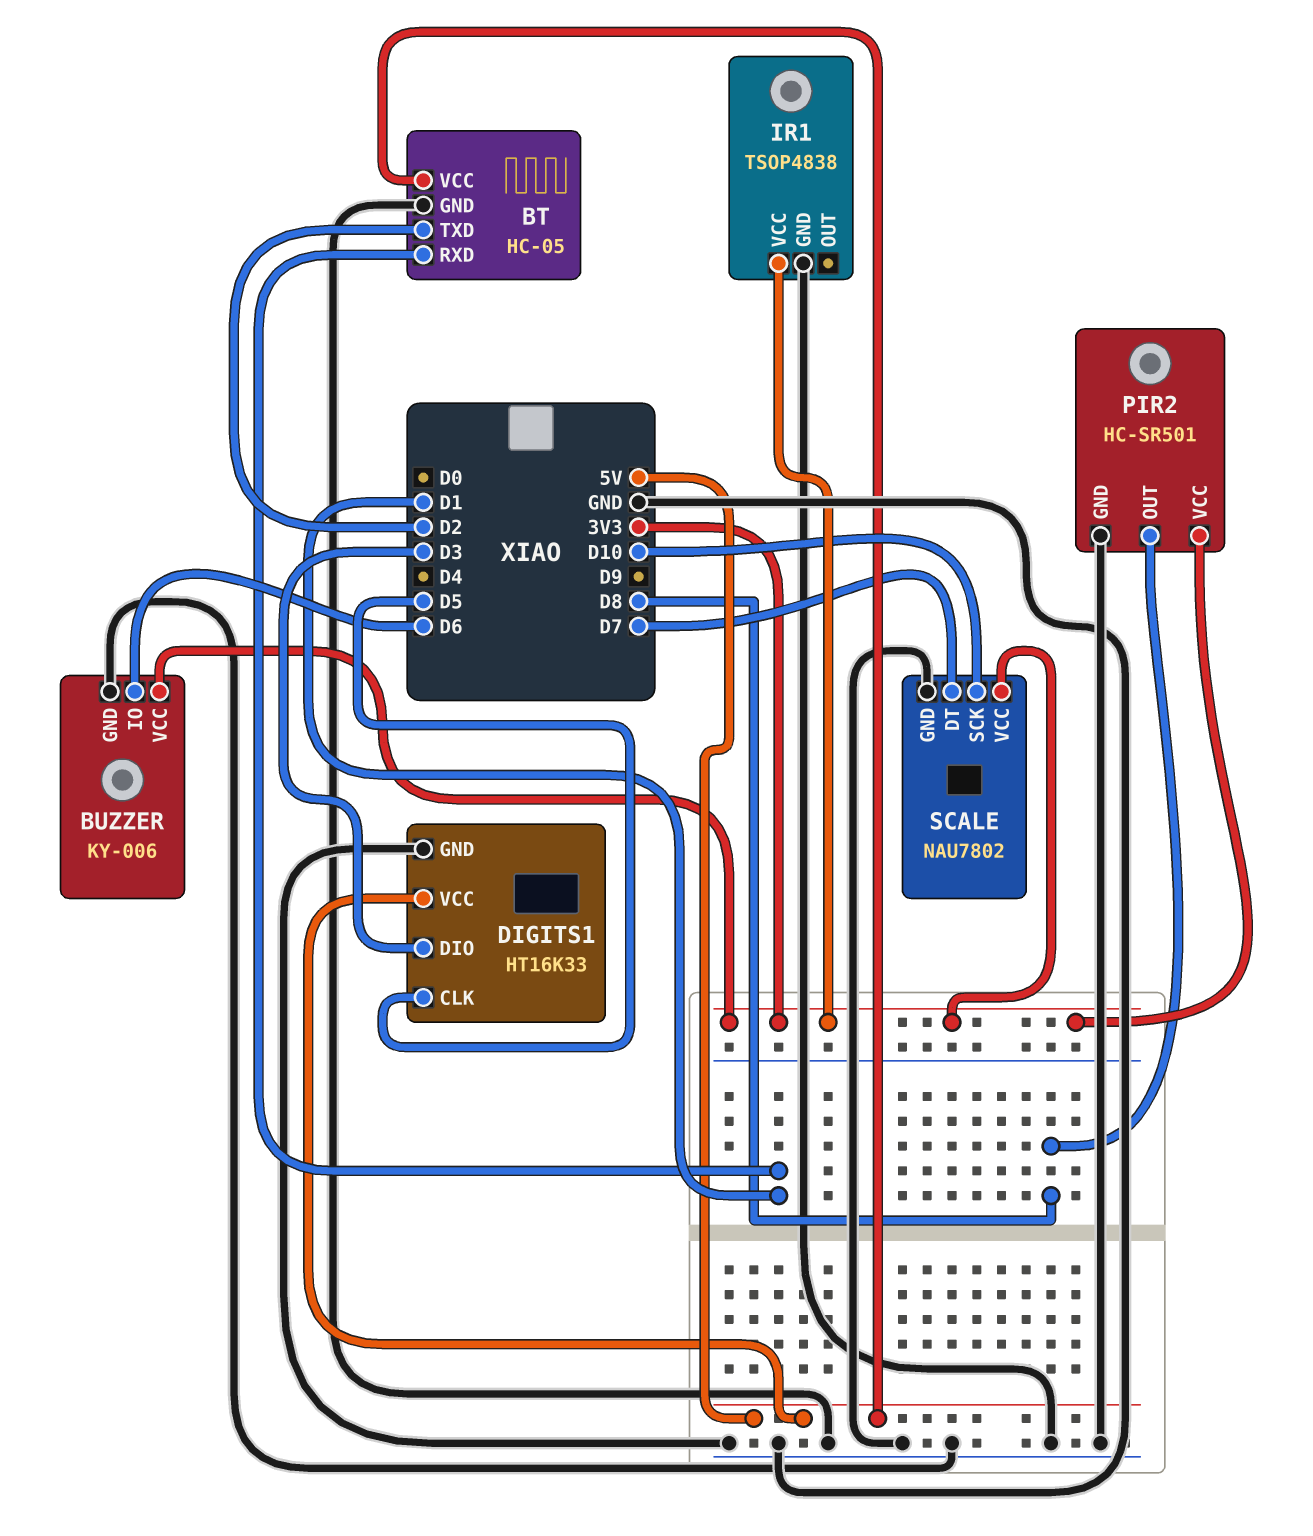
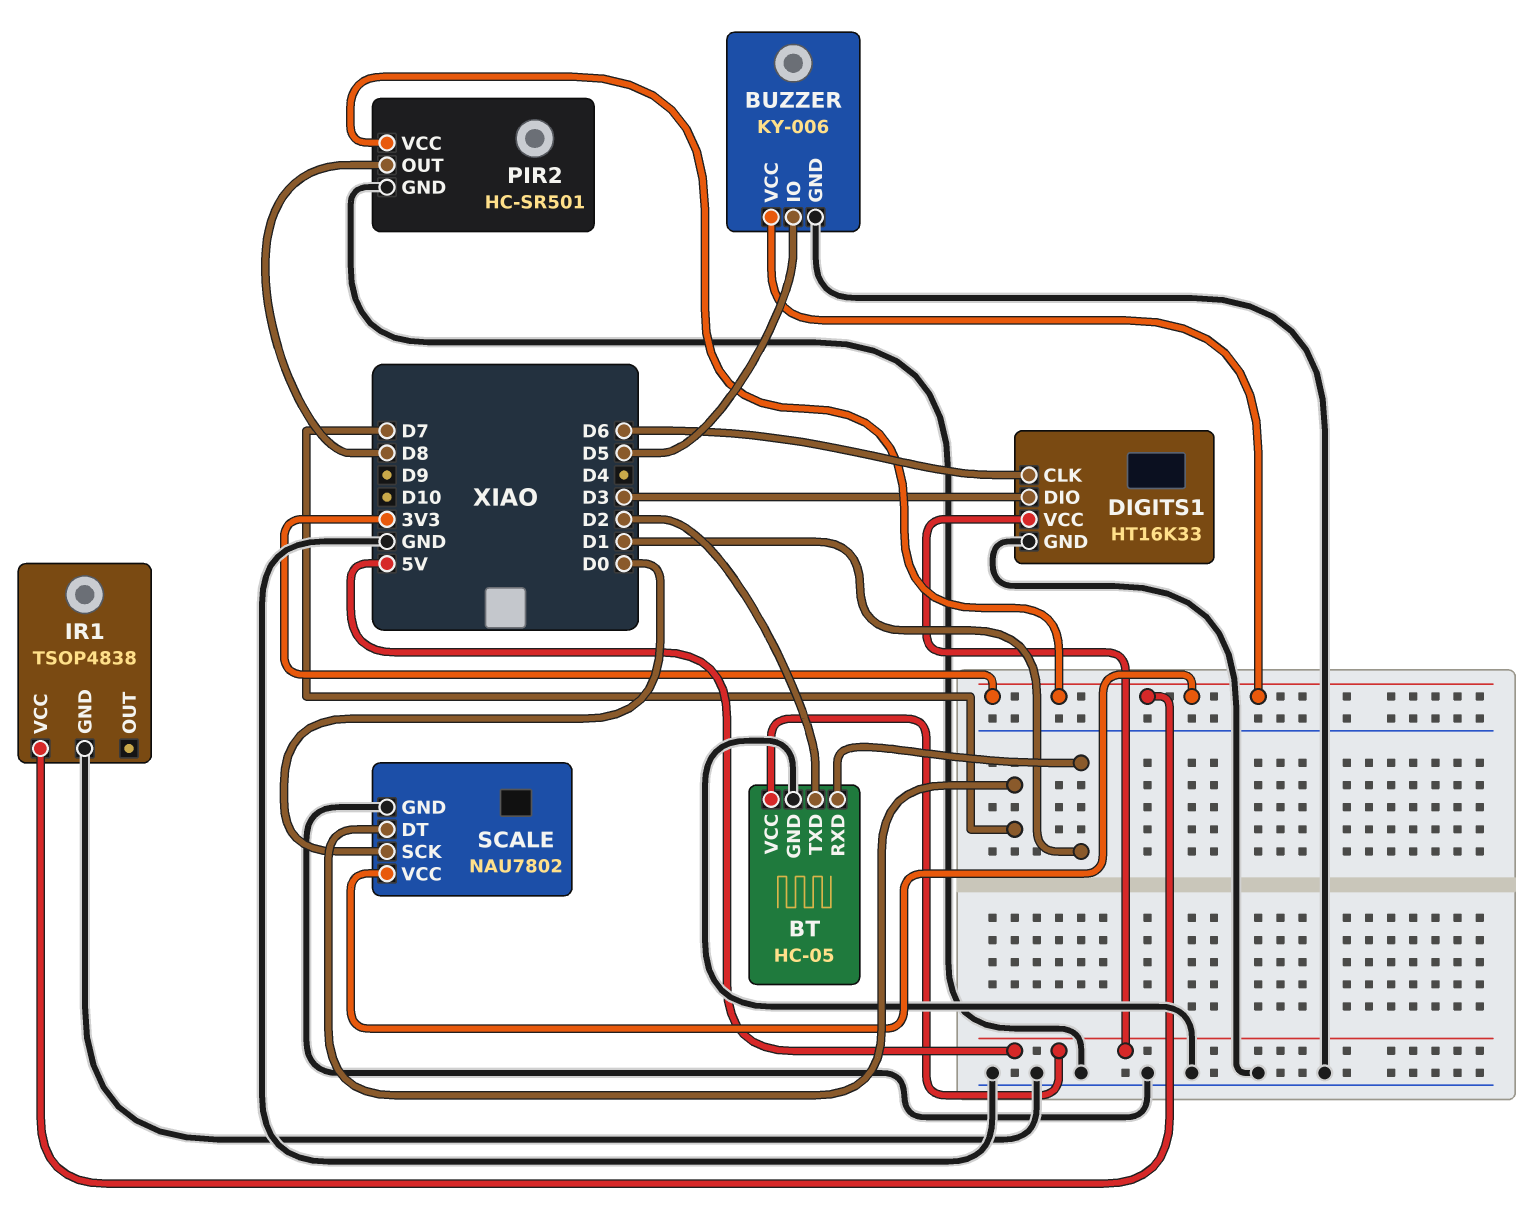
BUZZER pin IO: D6 -> D5
DIGITS1 pin CLK: D5 -> D6
SCALE pin SCK: D10 -> D0

